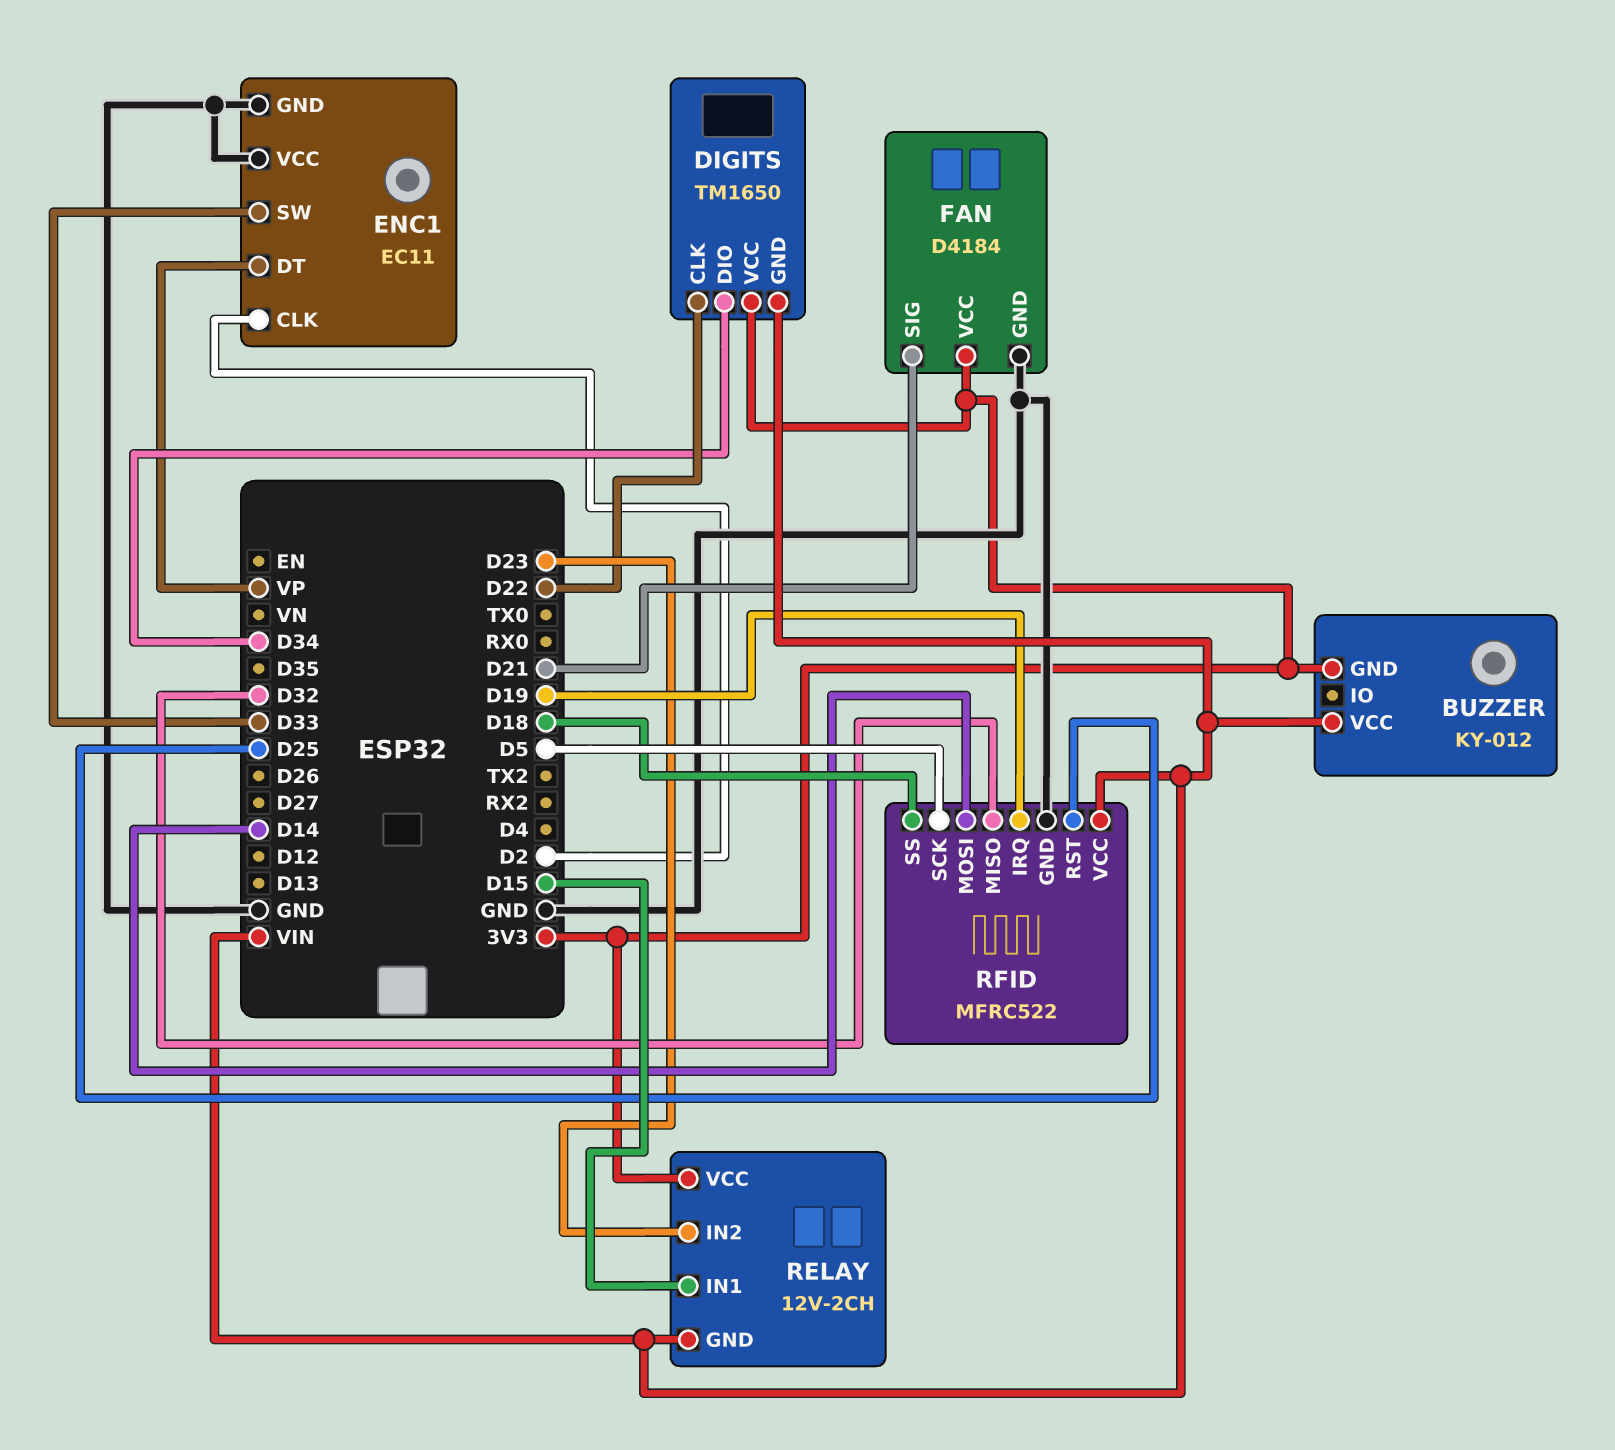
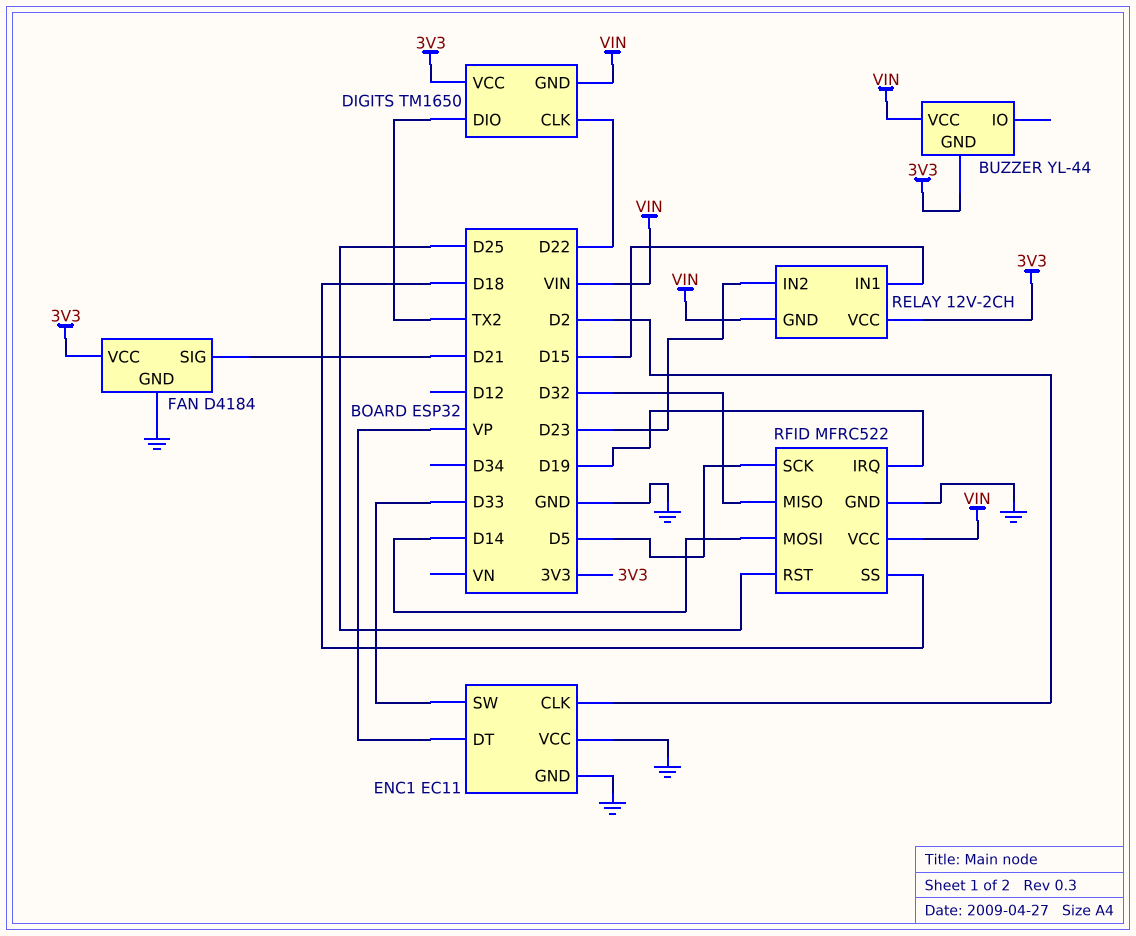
BUZZER: KY-012 -> YL-44
DIGITS pin DIO: D34 -> TX2

